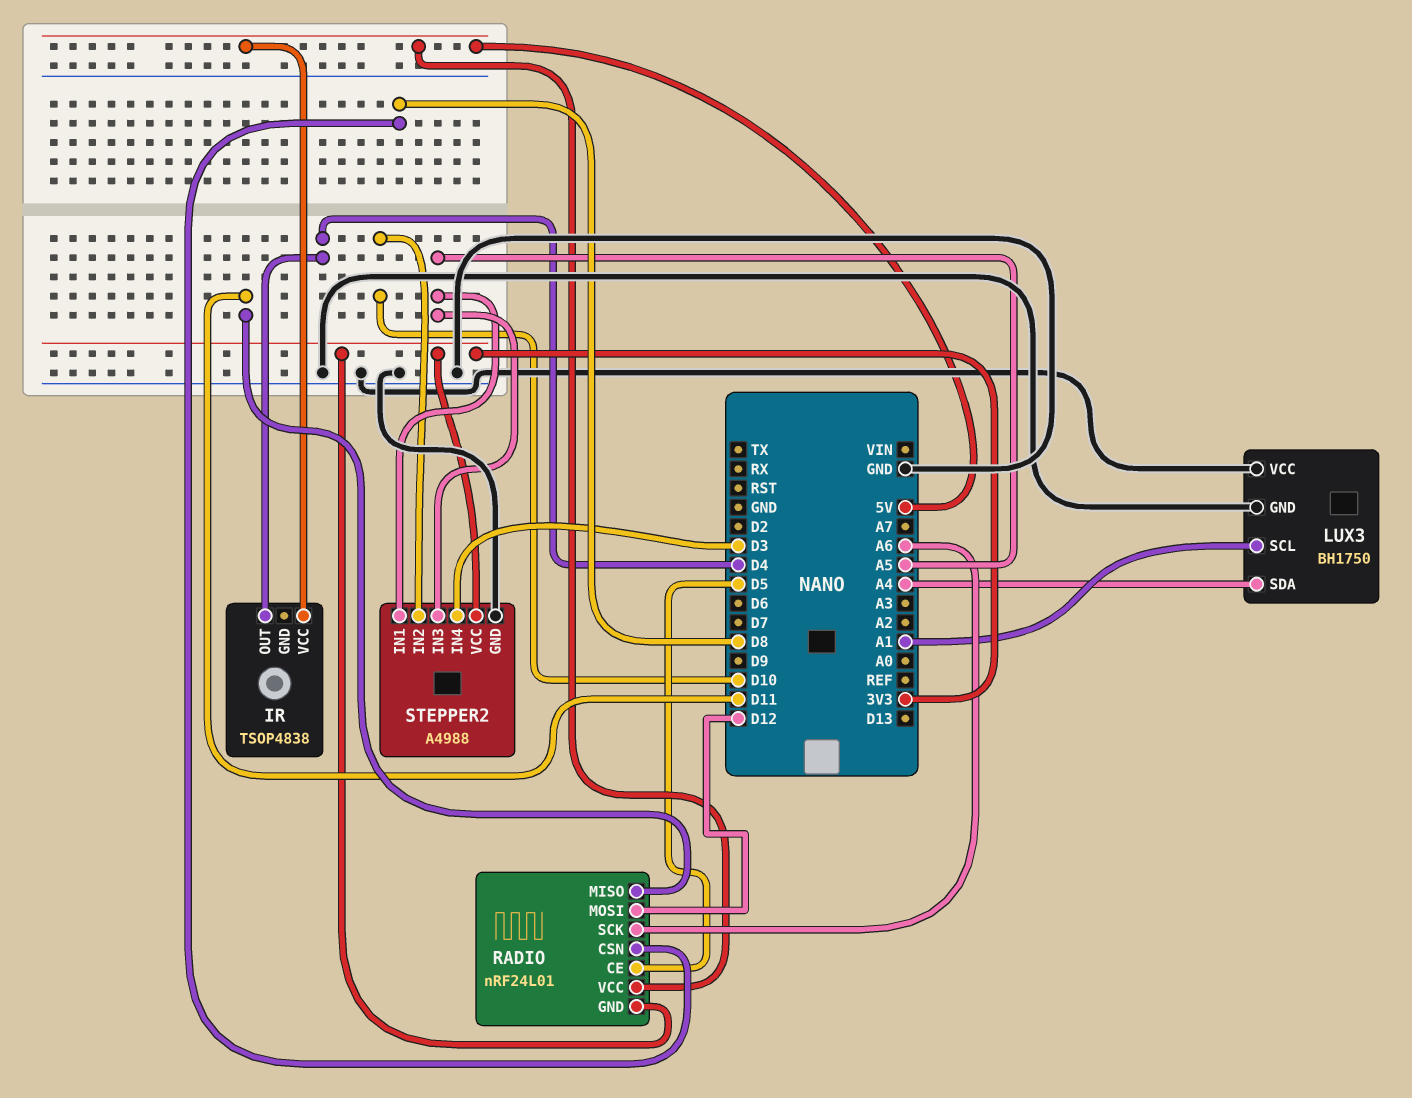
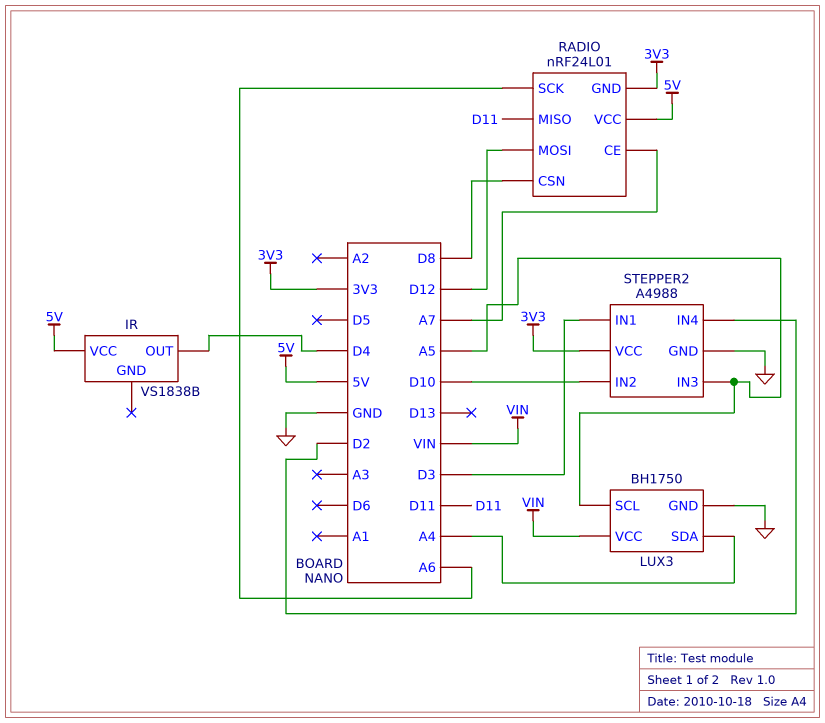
IR: TSOP4838 -> VS1838B
LUX3 pin SCL: A1 -> A5
LUX3 pin VCC: GND -> VIN
RADIO pin CE: D5 -> A7
STEPPER2 pin IN1: A5 -> D3
STEPPER2 pin IN4: D3 -> D2

